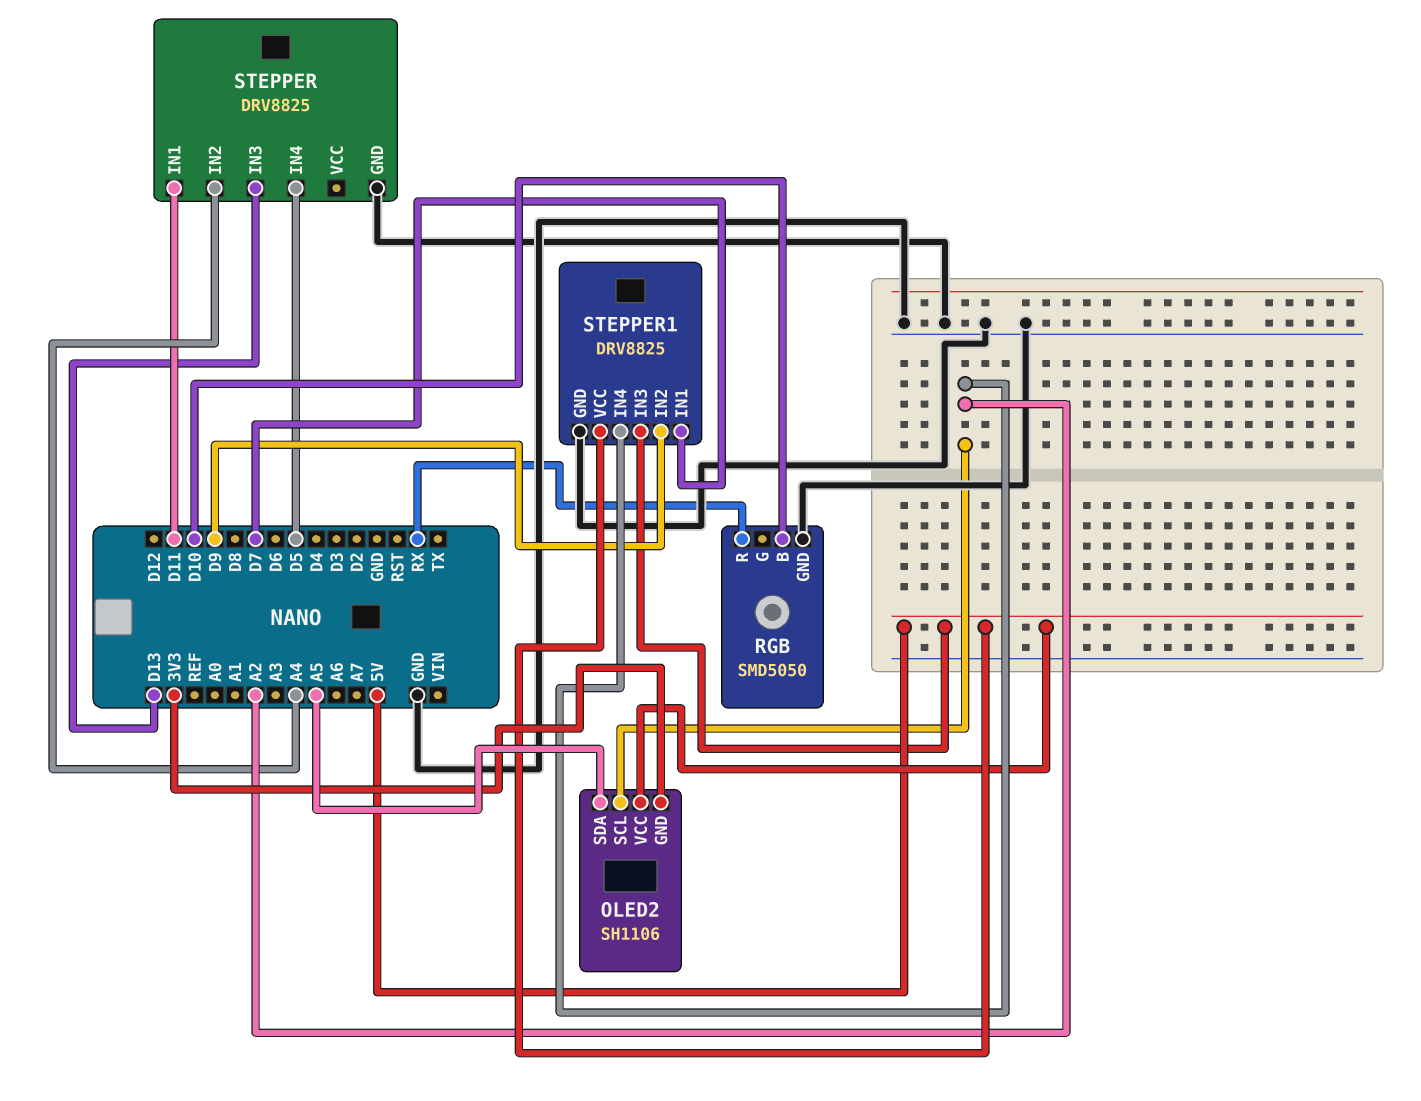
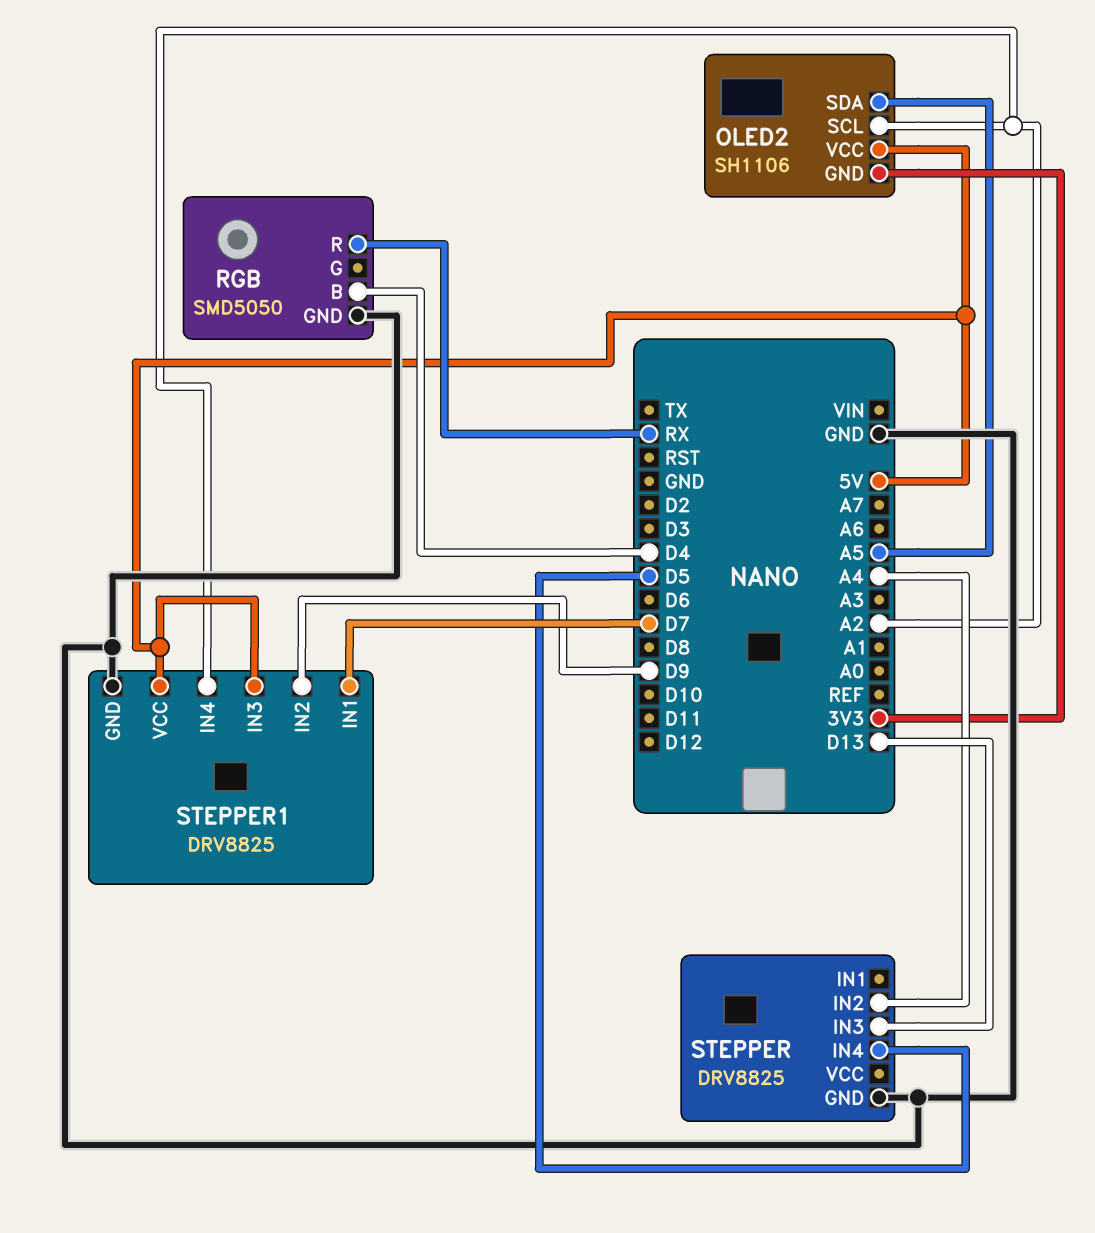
RGB pin B: D10 -> D4
STEPPER pin IN1: D11 -> none

